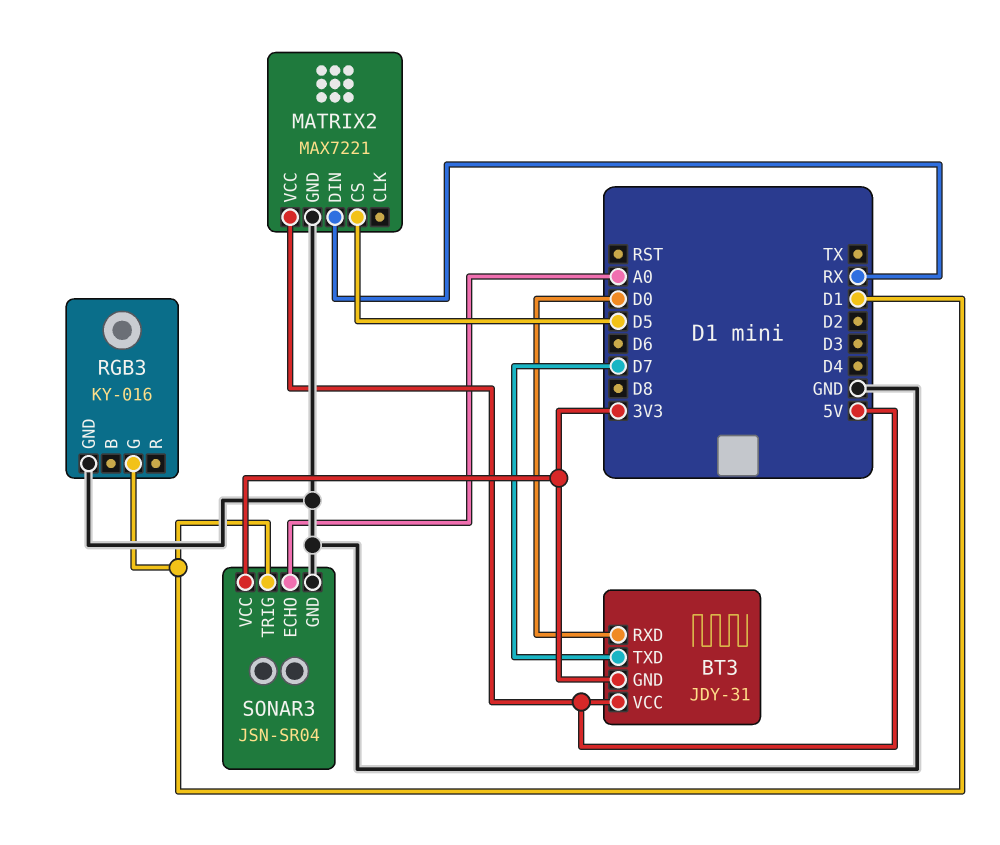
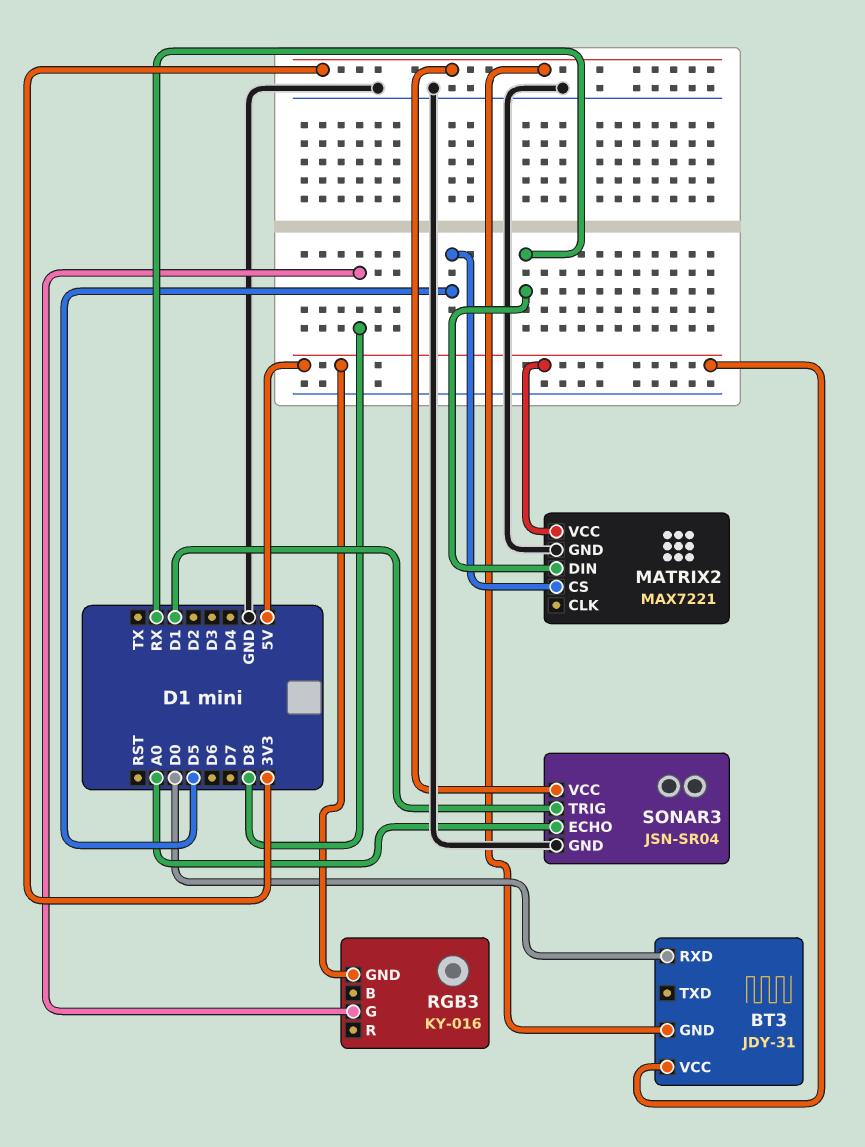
BT3 pin TXD: D7 -> none
RGB3 pin G: D1 -> D8
RGB3 pin GND: GND -> 5V

